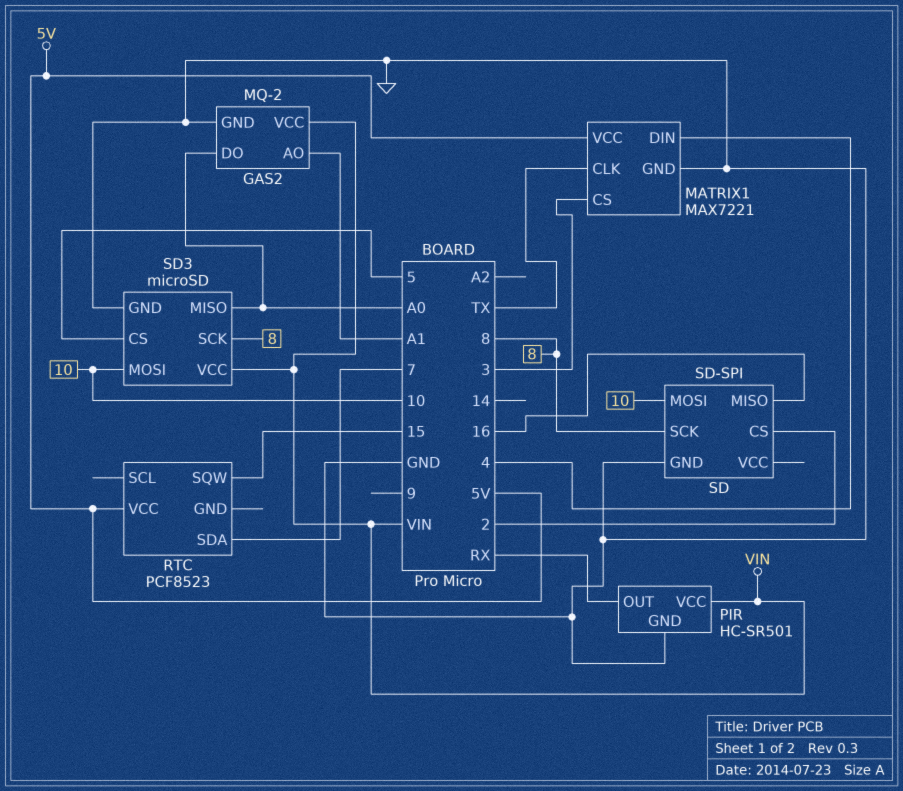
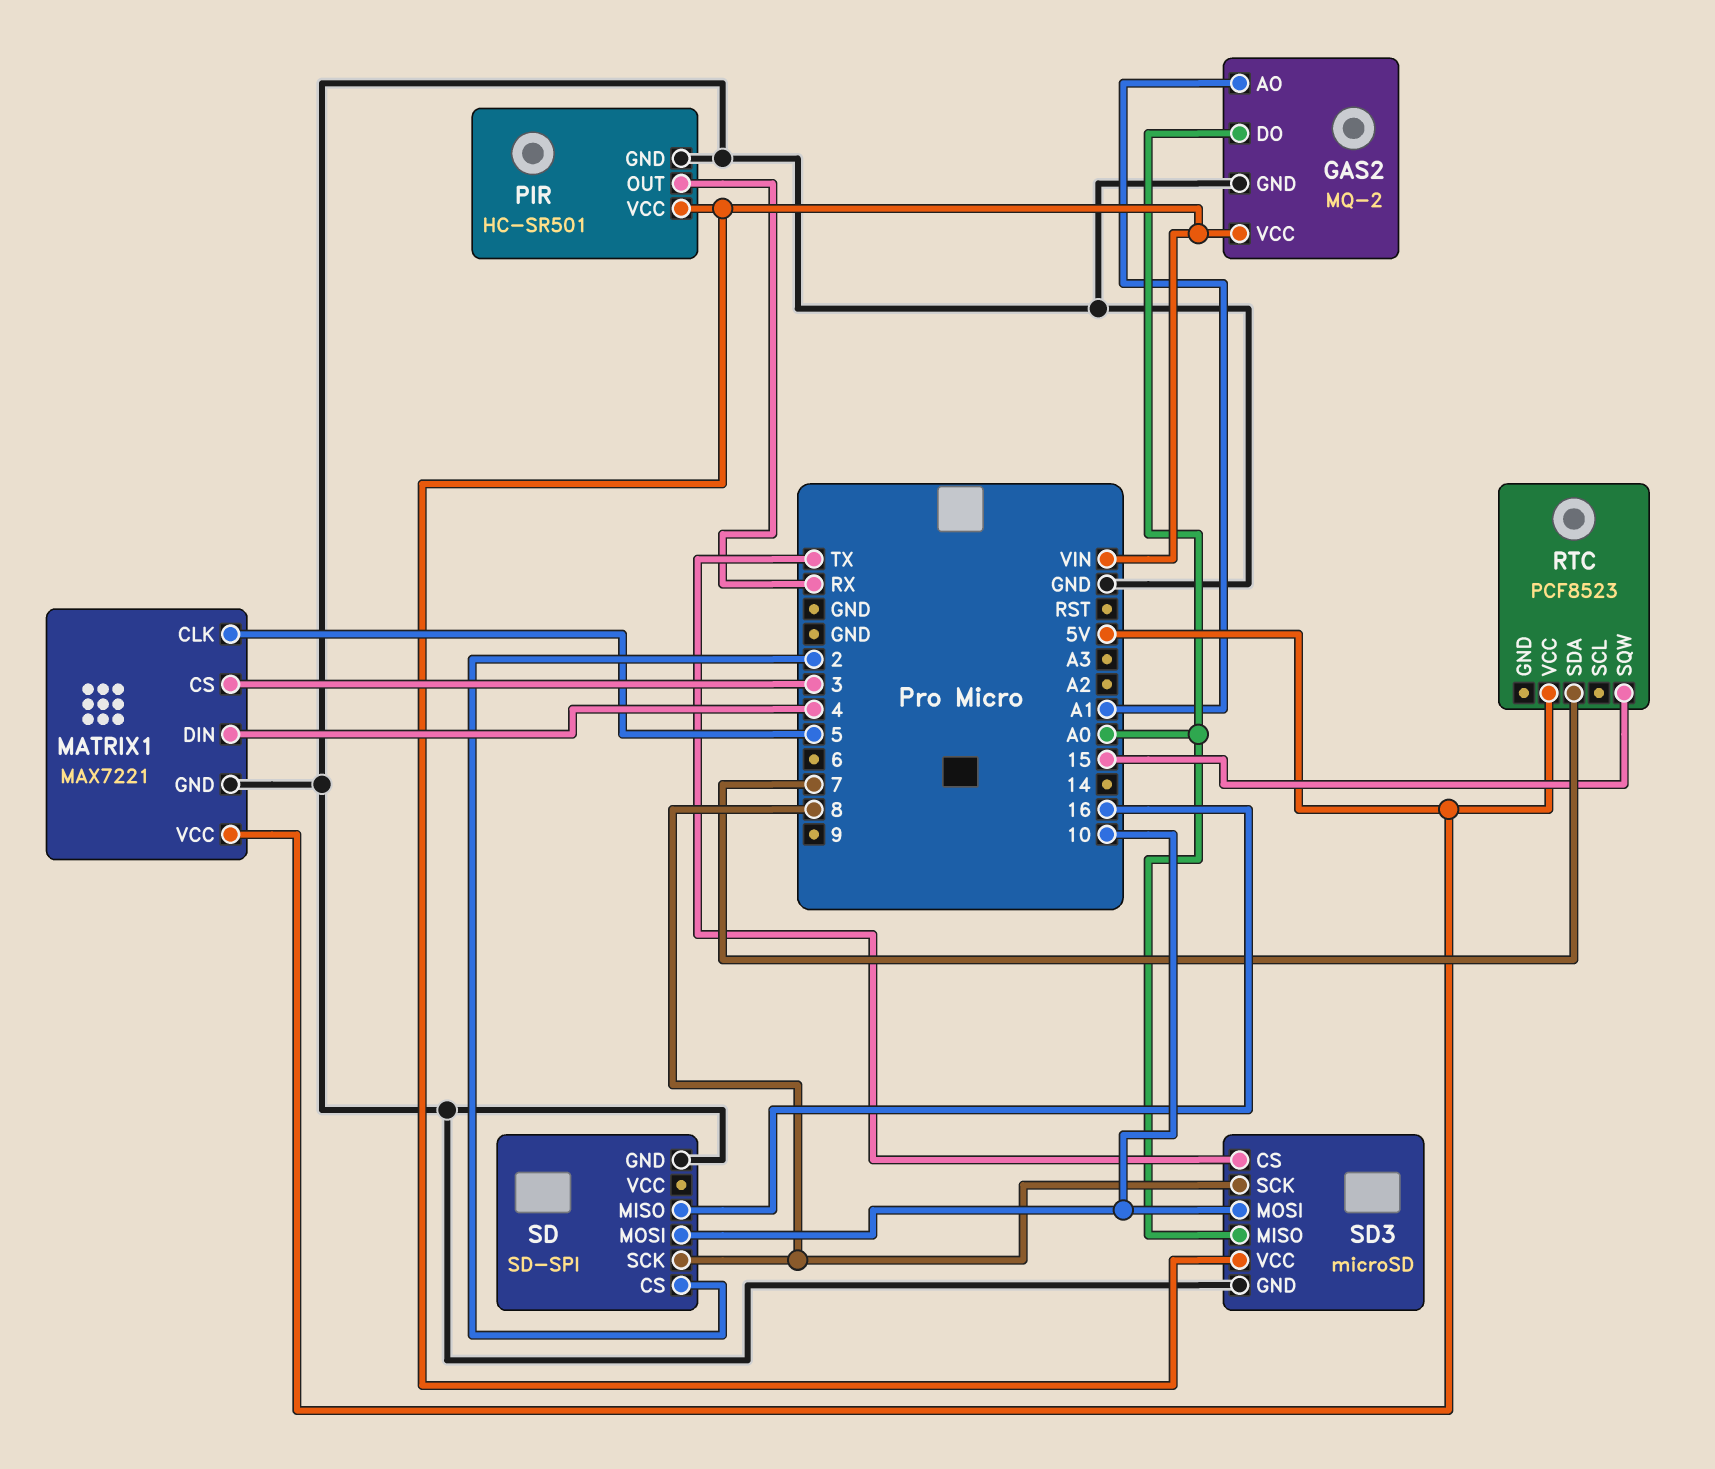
MATRIX1 pin CLK: TX -> 5
SD3 pin CS: 5 -> TX

